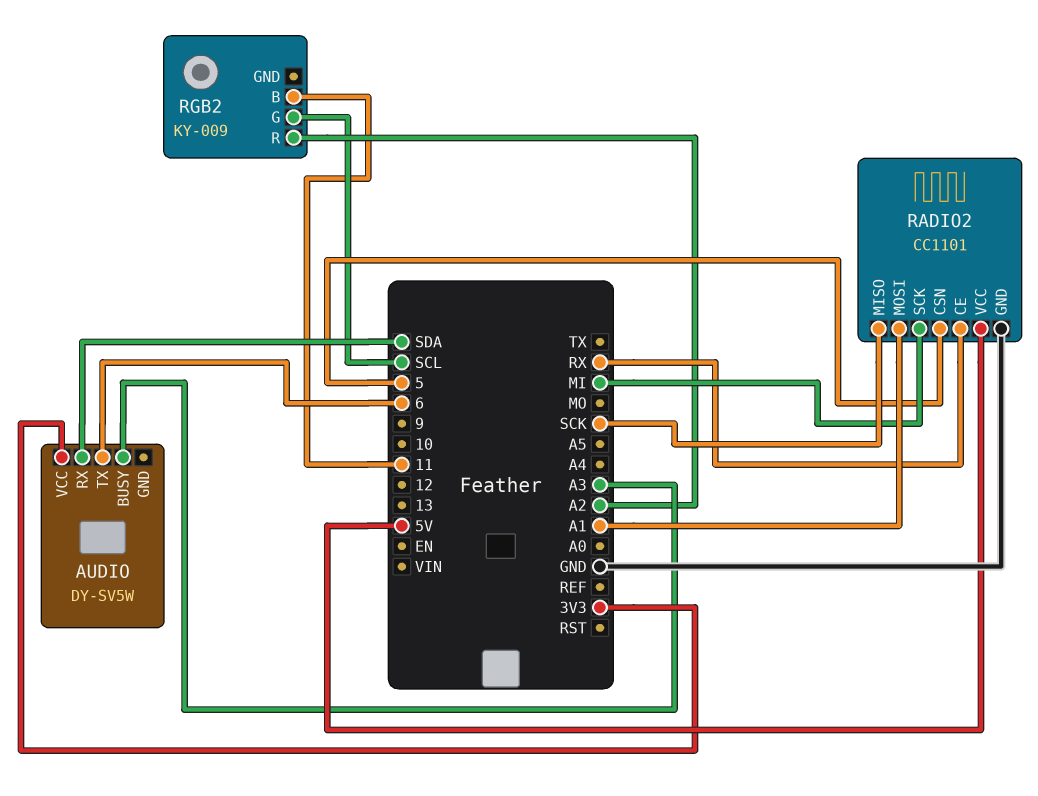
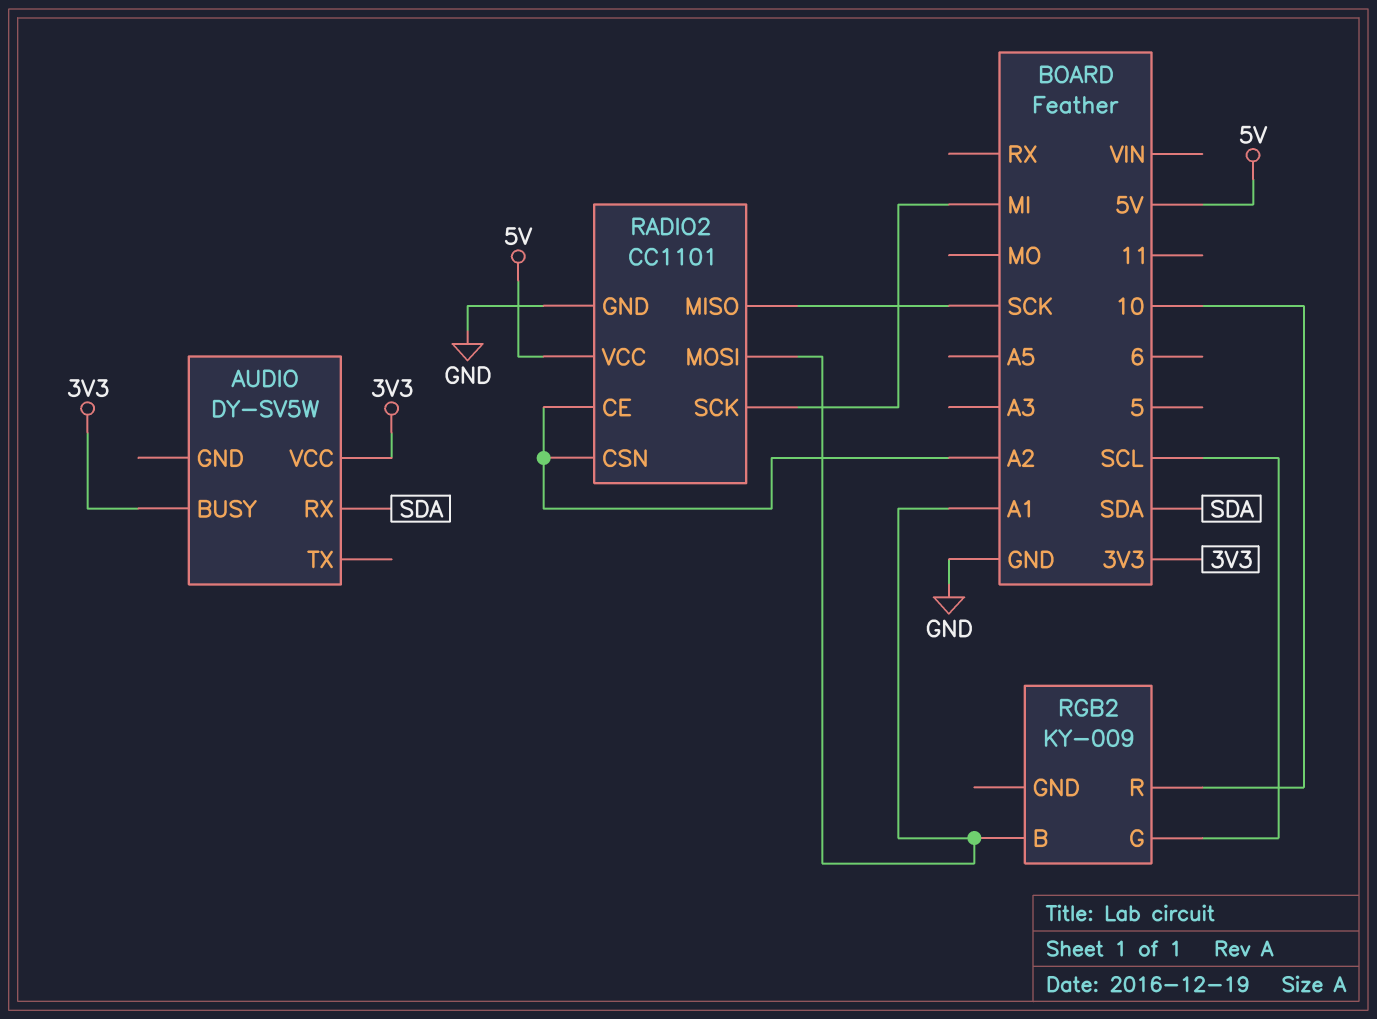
AUDIO pin BUSY: A3 -> 3V3
AUDIO pin TX: 6 -> none
RADIO2 pin CE: RX -> A2
RADIO2 pin CSN: 5 -> A2
RGB2 pin B: 11 -> A1
RGB2 pin R: A2 -> 10

